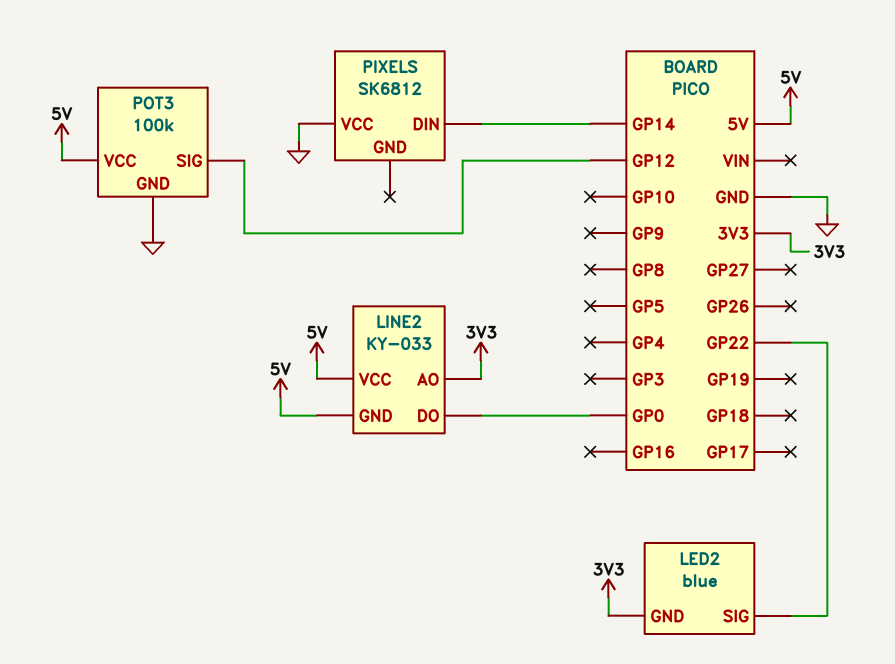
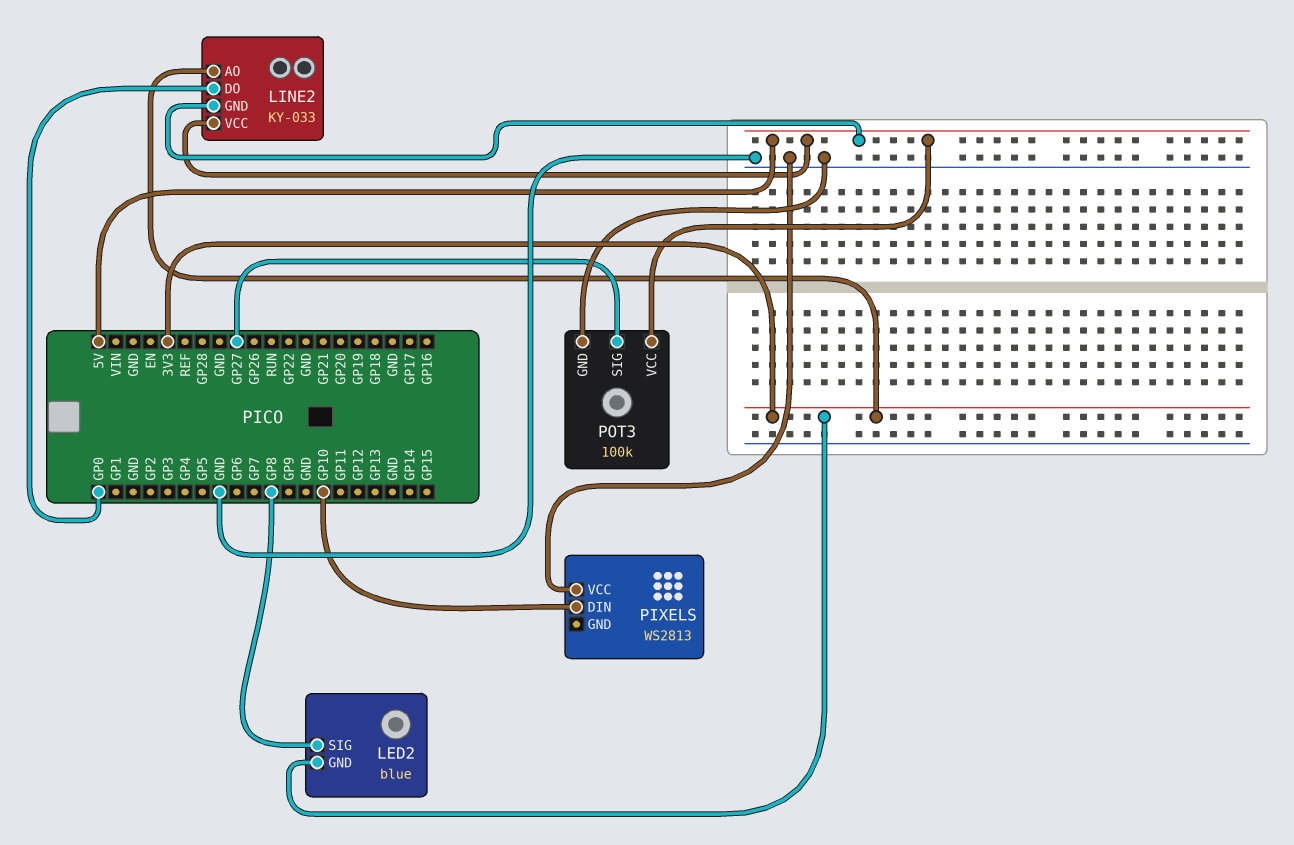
LED2 pin SIG: GP22 -> GP8
PIXELS: SK6812 -> WS2813
PIXELS pin DIN: GP14 -> GP10
POT3 pin SIG: GP12 -> GP27

